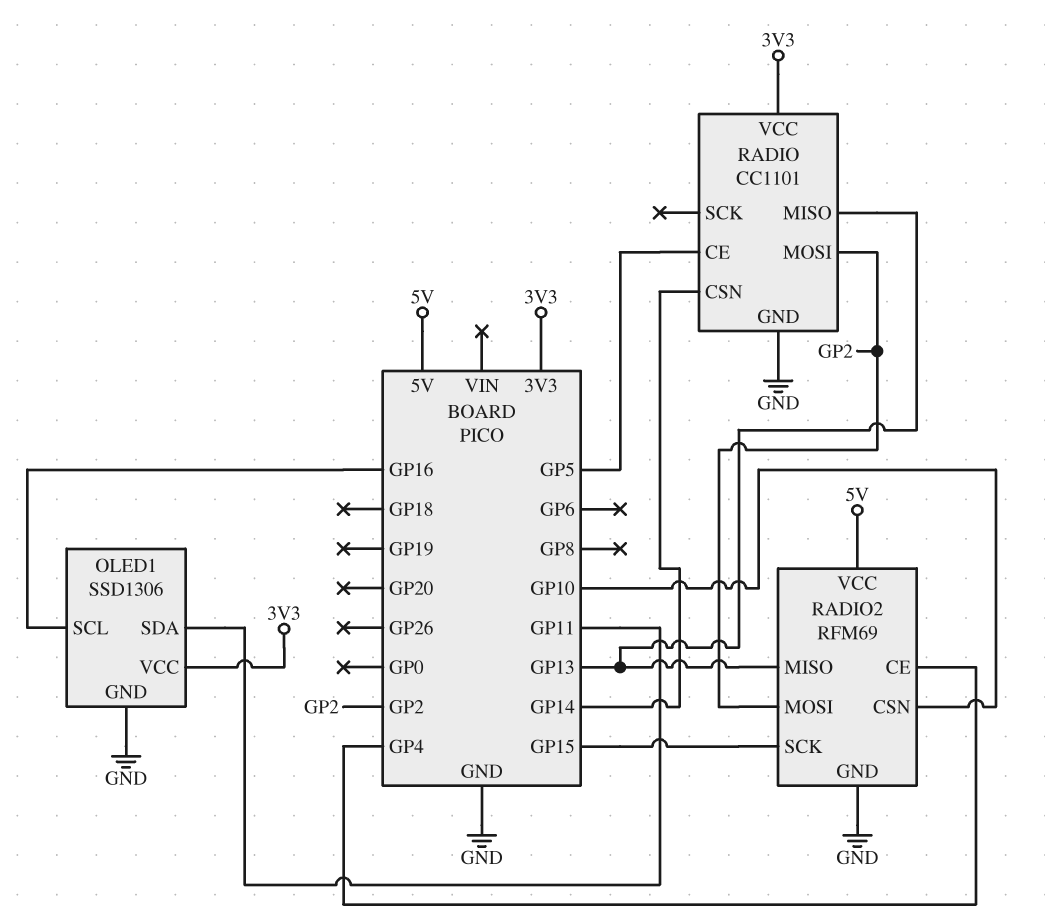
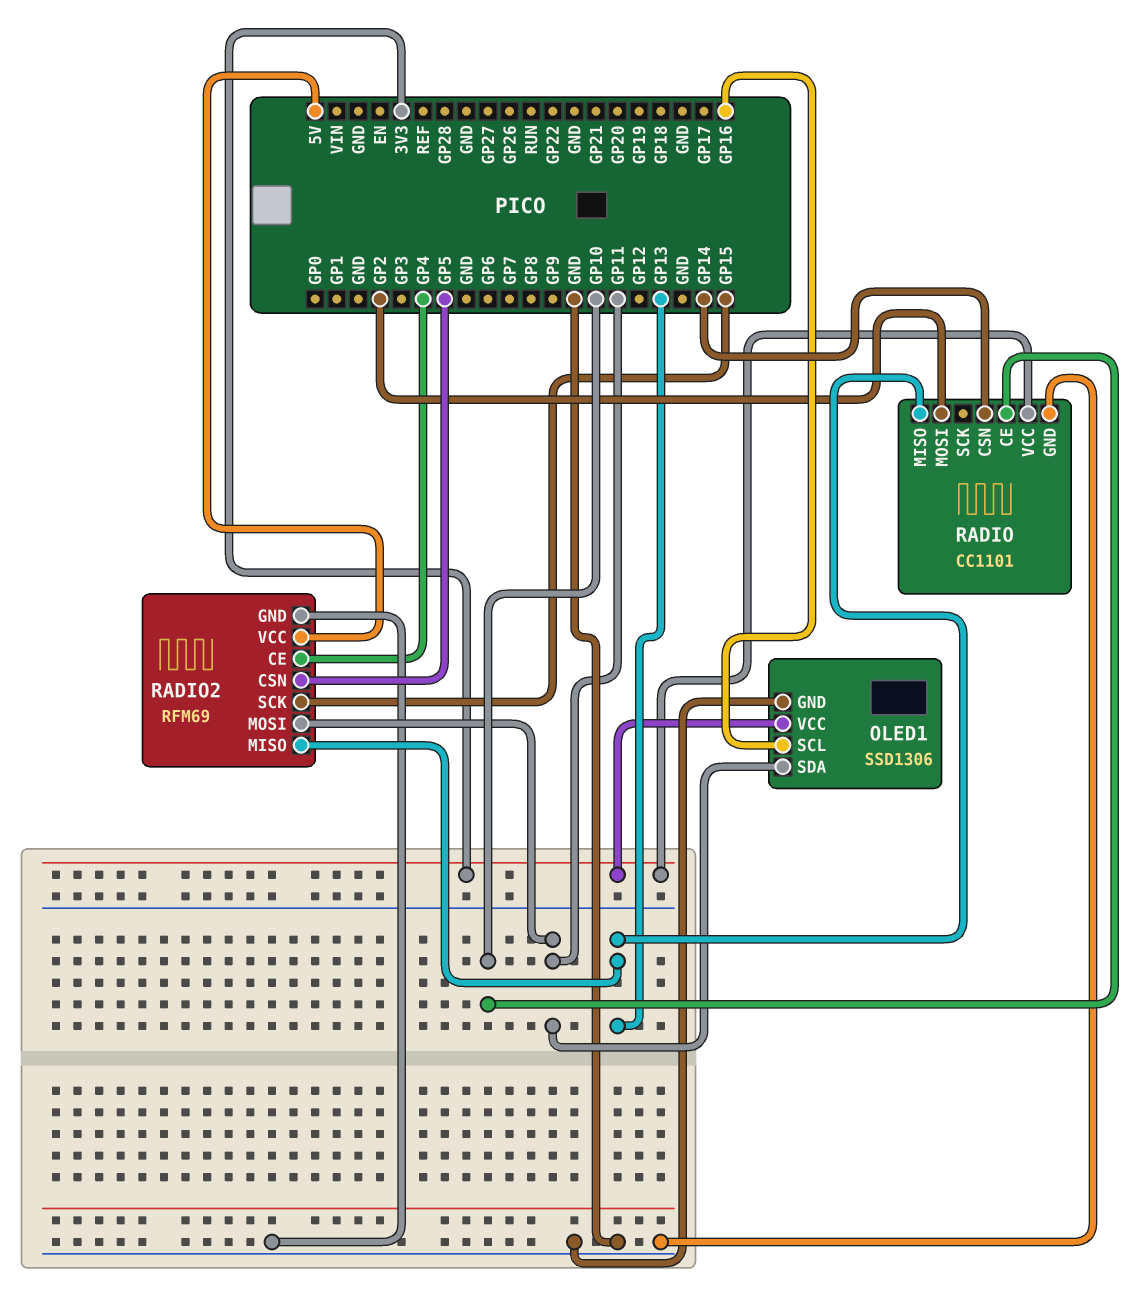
RADIO pin CE: GP5 -> GP10
RADIO2 pin CSN: GP10 -> GP5
RADIO2 pin MOSI: GP2 -> GP11

